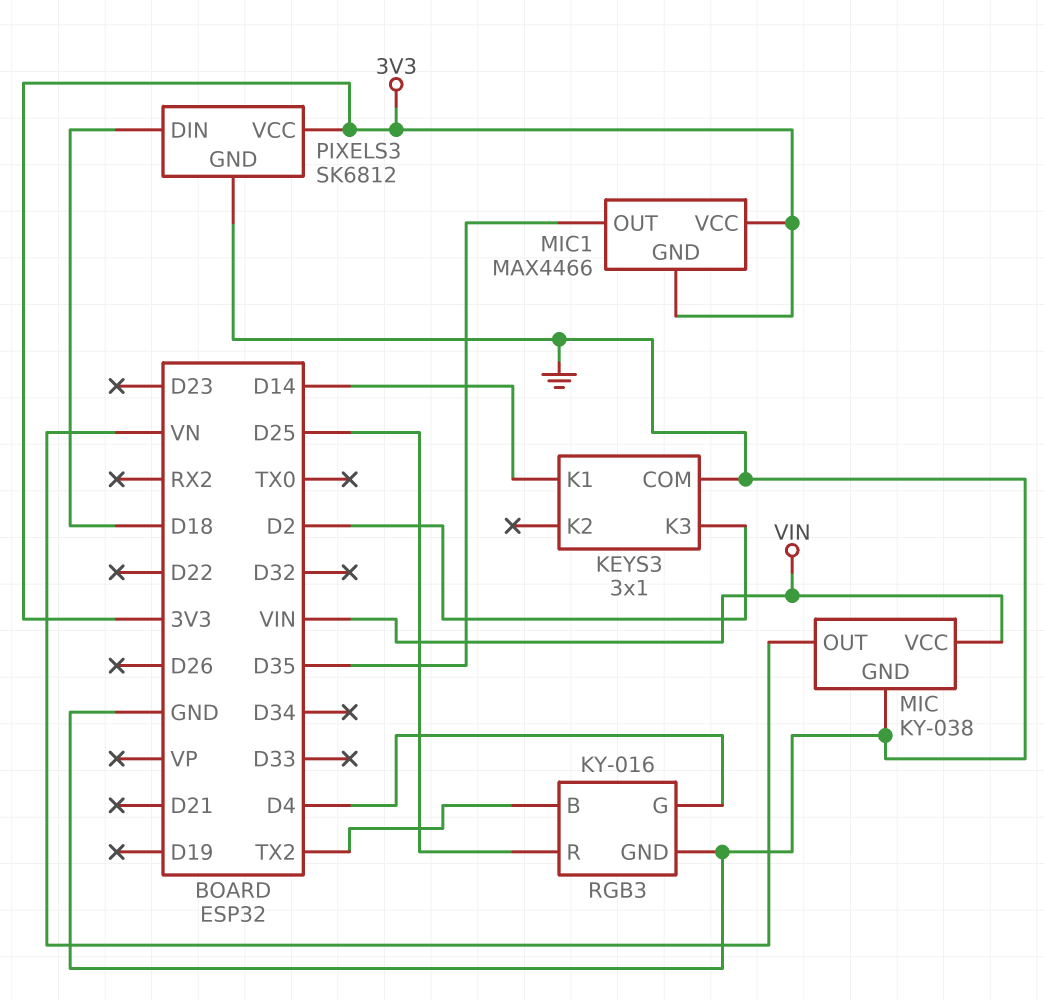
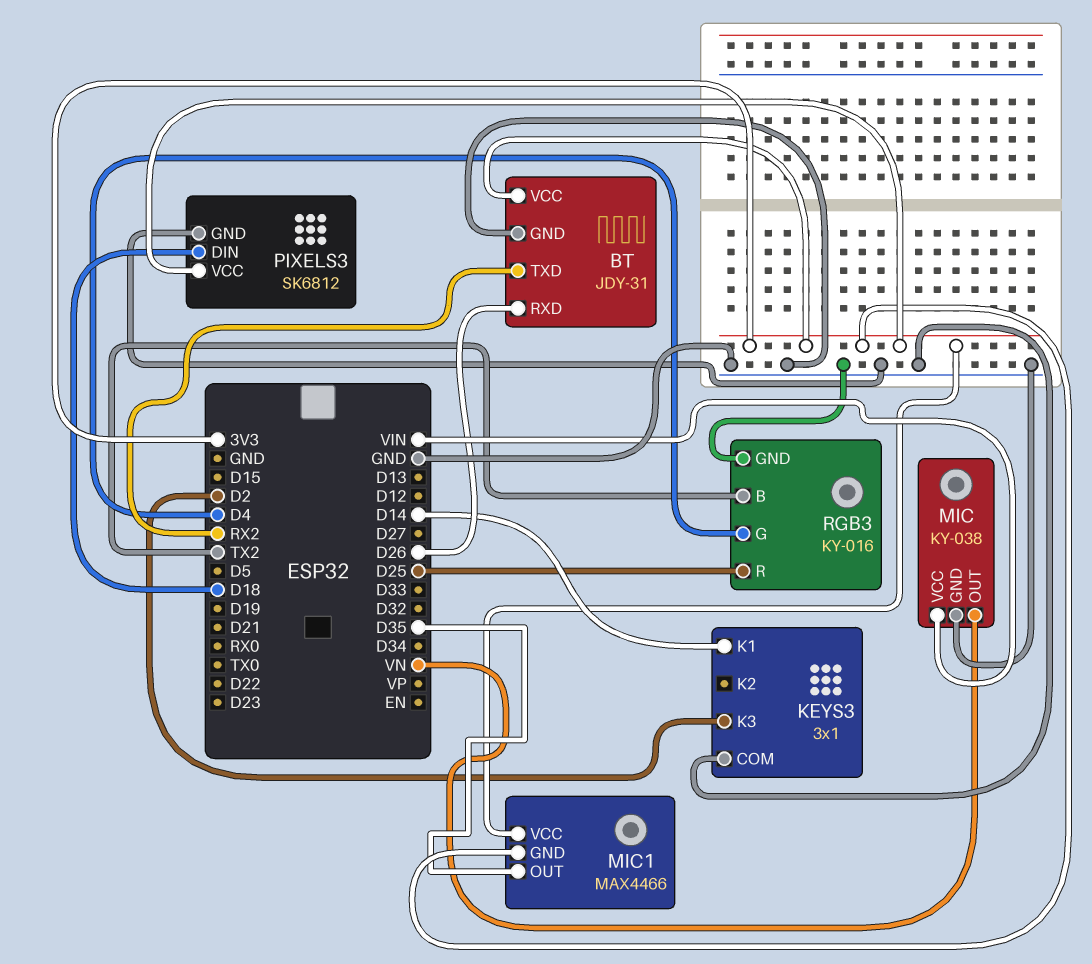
BT: none -> JDY-31
BT pin GND: none -> GND
BT pin RXD: none -> D26
BT pin TXD: none -> RX2
BT pin VCC: none -> 3V3

